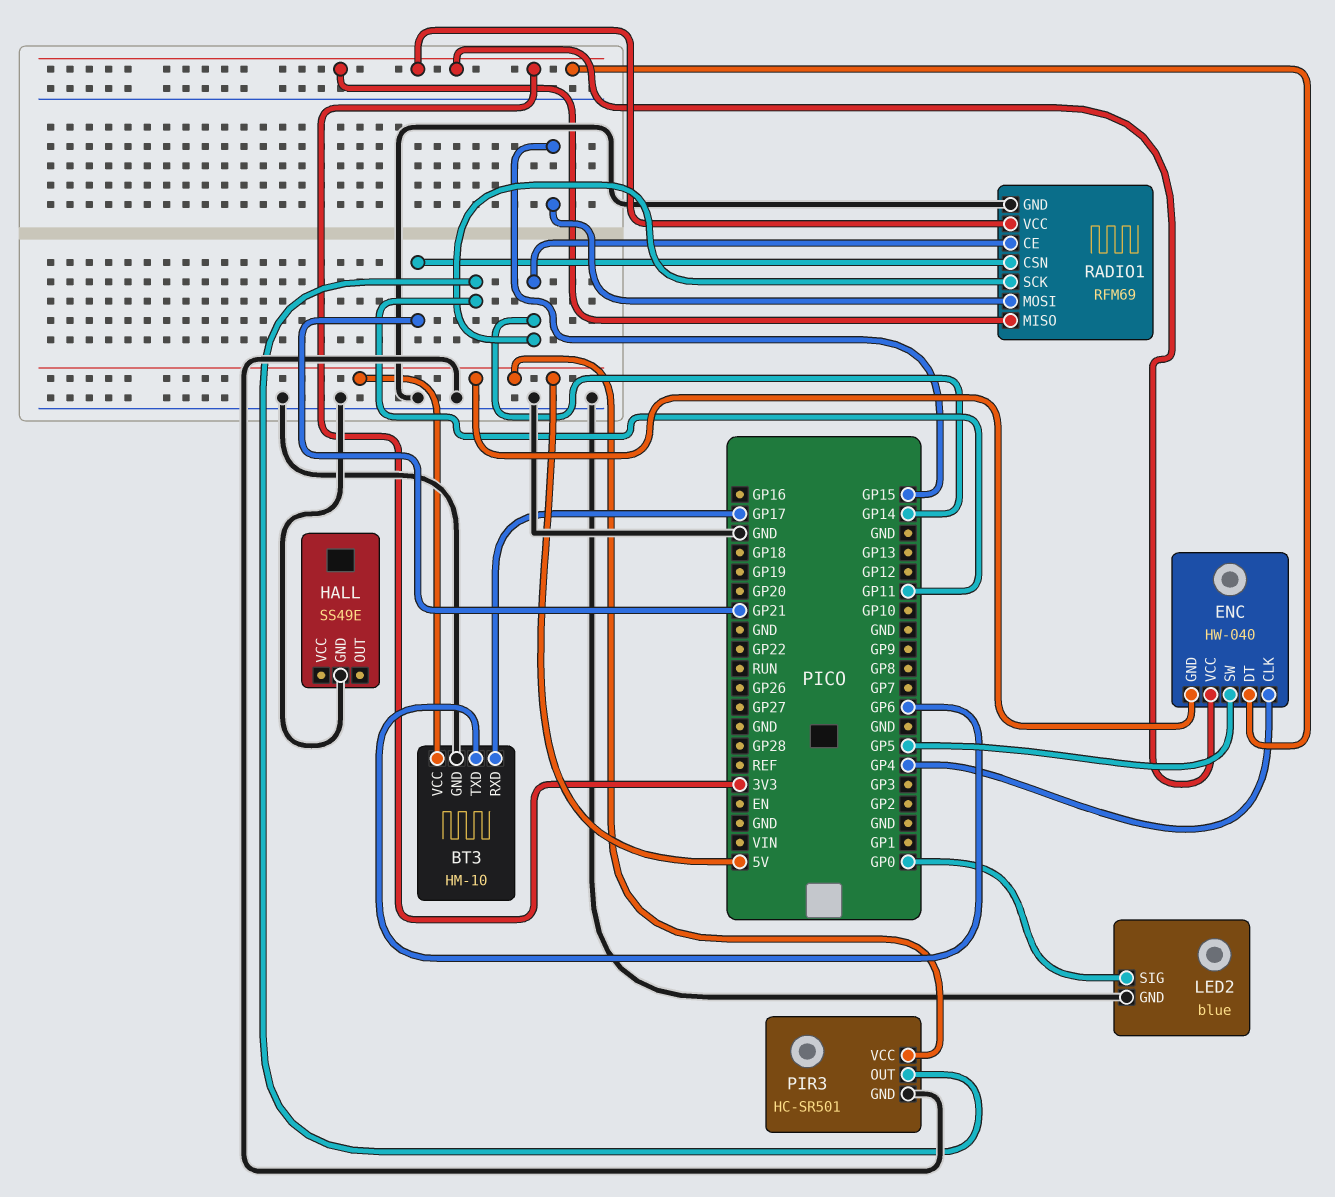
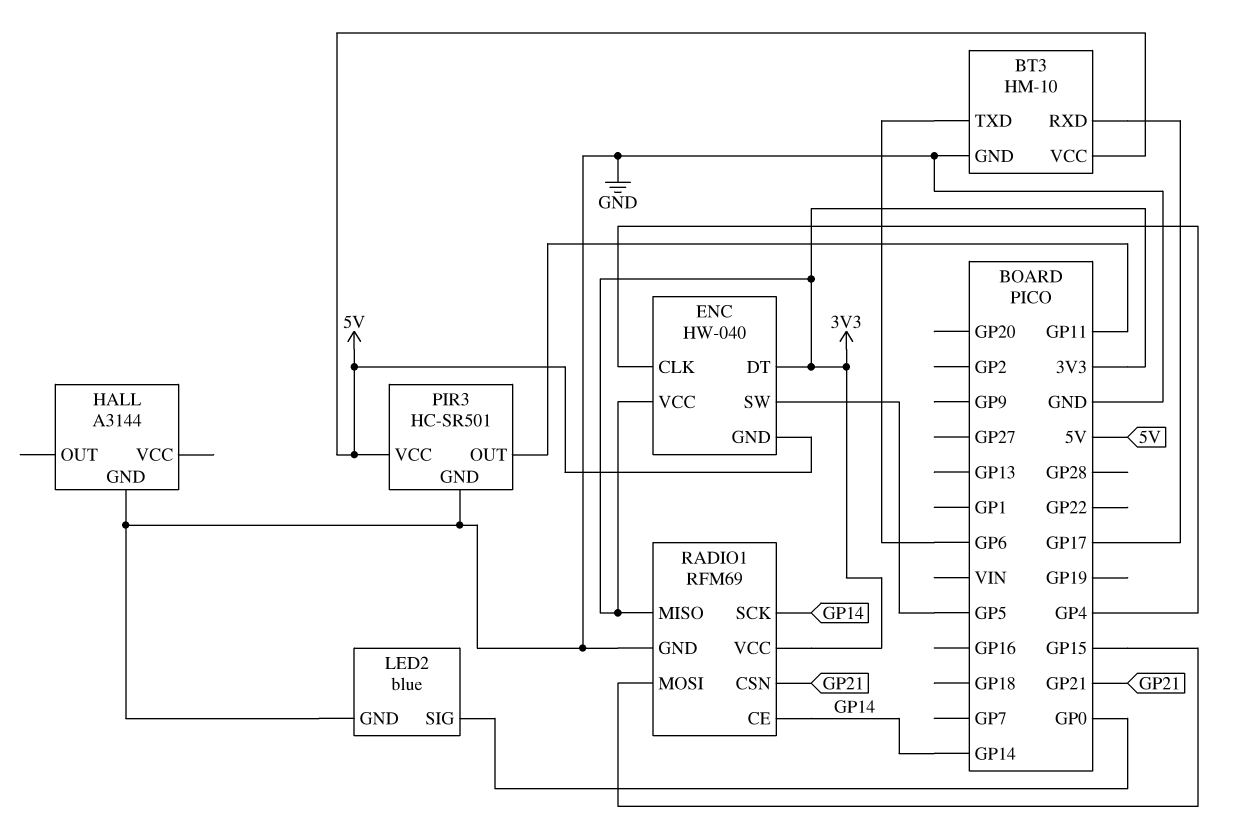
HALL: SS49E -> A3144

